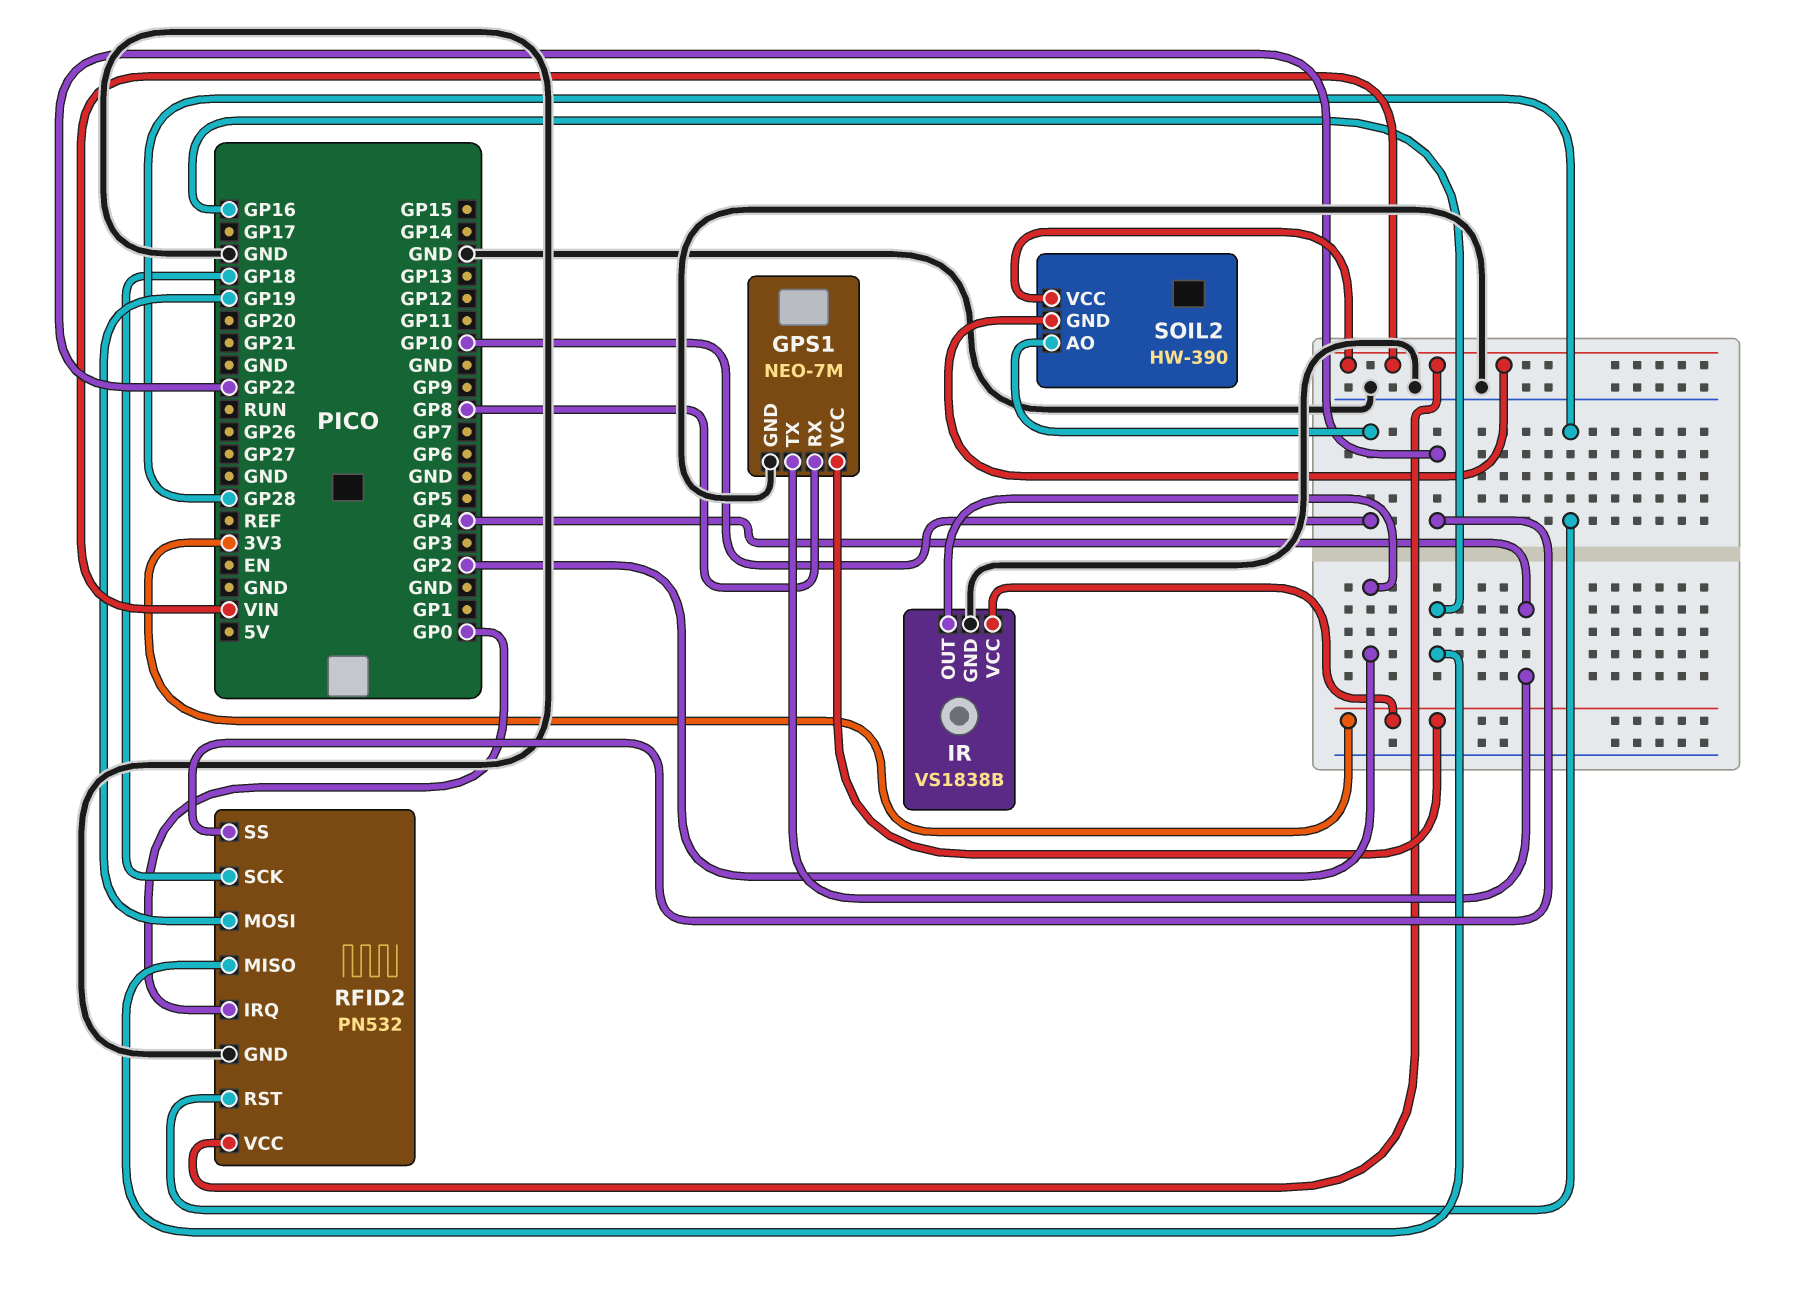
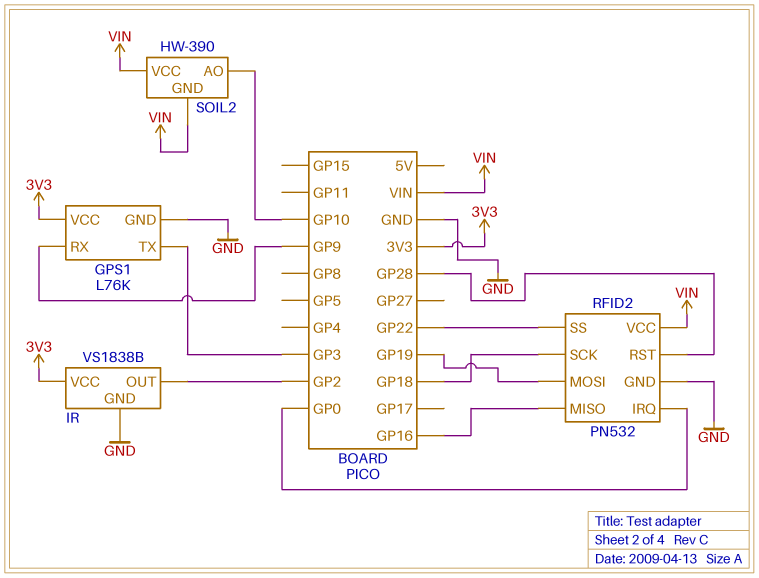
GPS1: NEO-7M -> L76K
GPS1 pin RX: GP8 -> GP9
GPS1 pin TX: GP4 -> GP3

